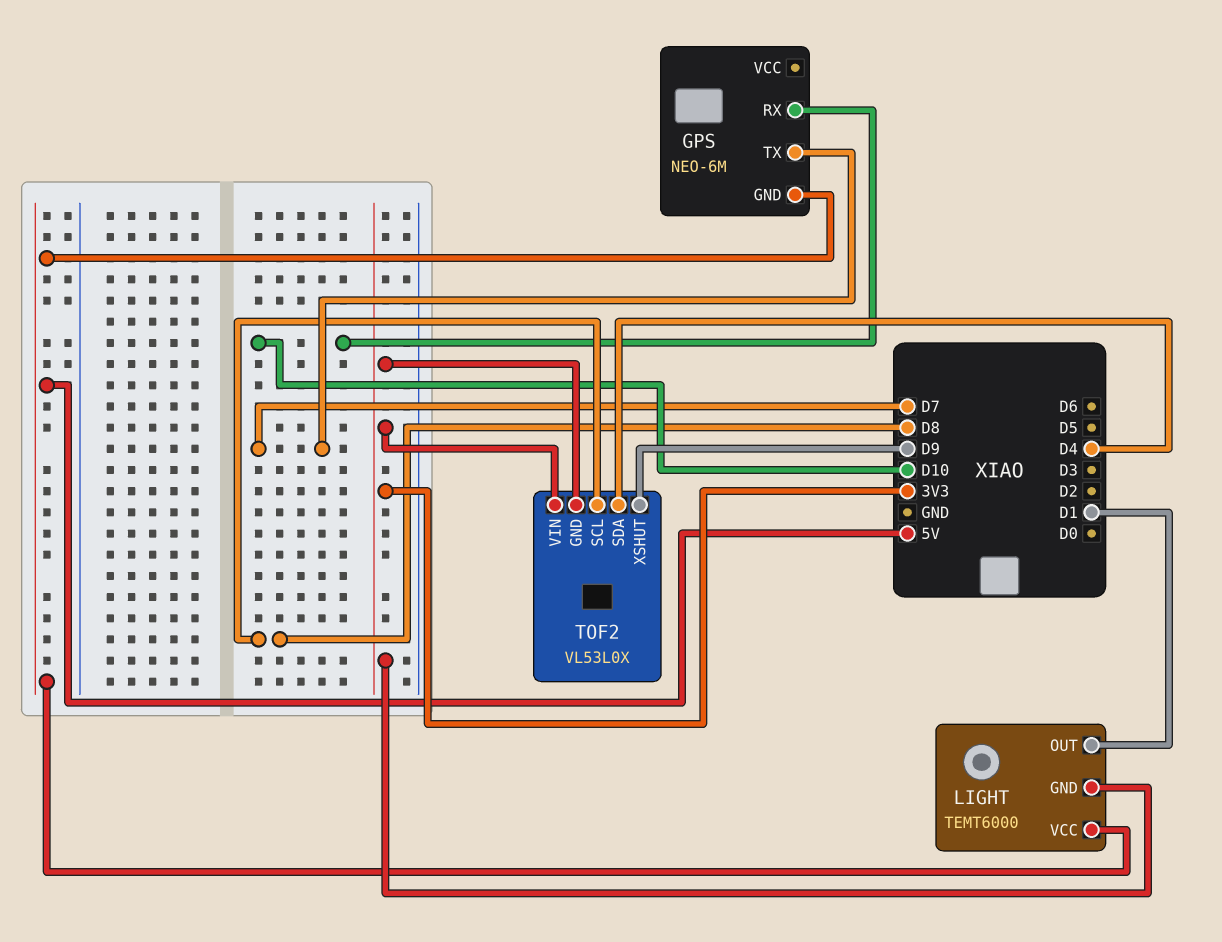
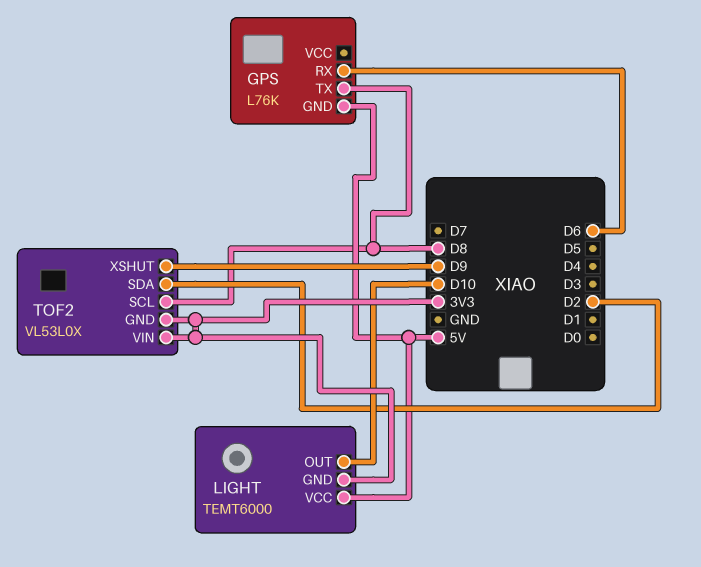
GPS: NEO-6M -> L76K
GPS pin RX: D10 -> D6
GPS pin TX: D7 -> D8
LIGHT pin OUT: D1 -> D10
TOF2 pin SDA: D4 -> D2

